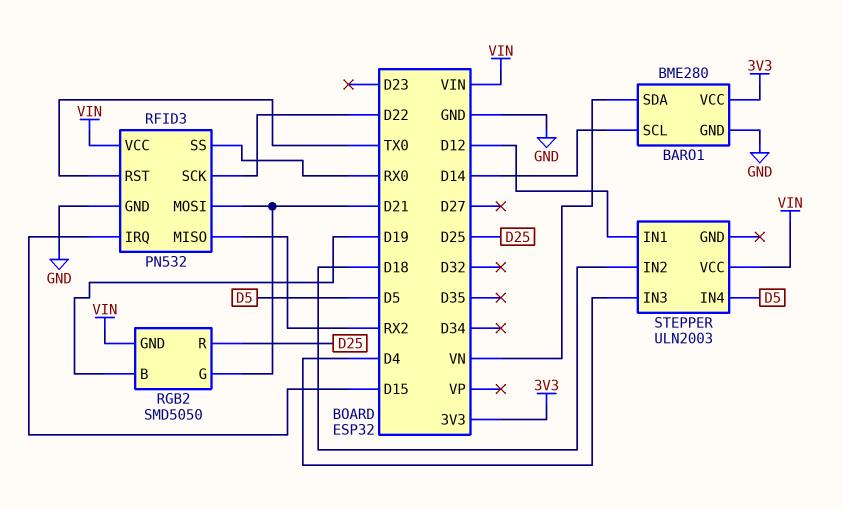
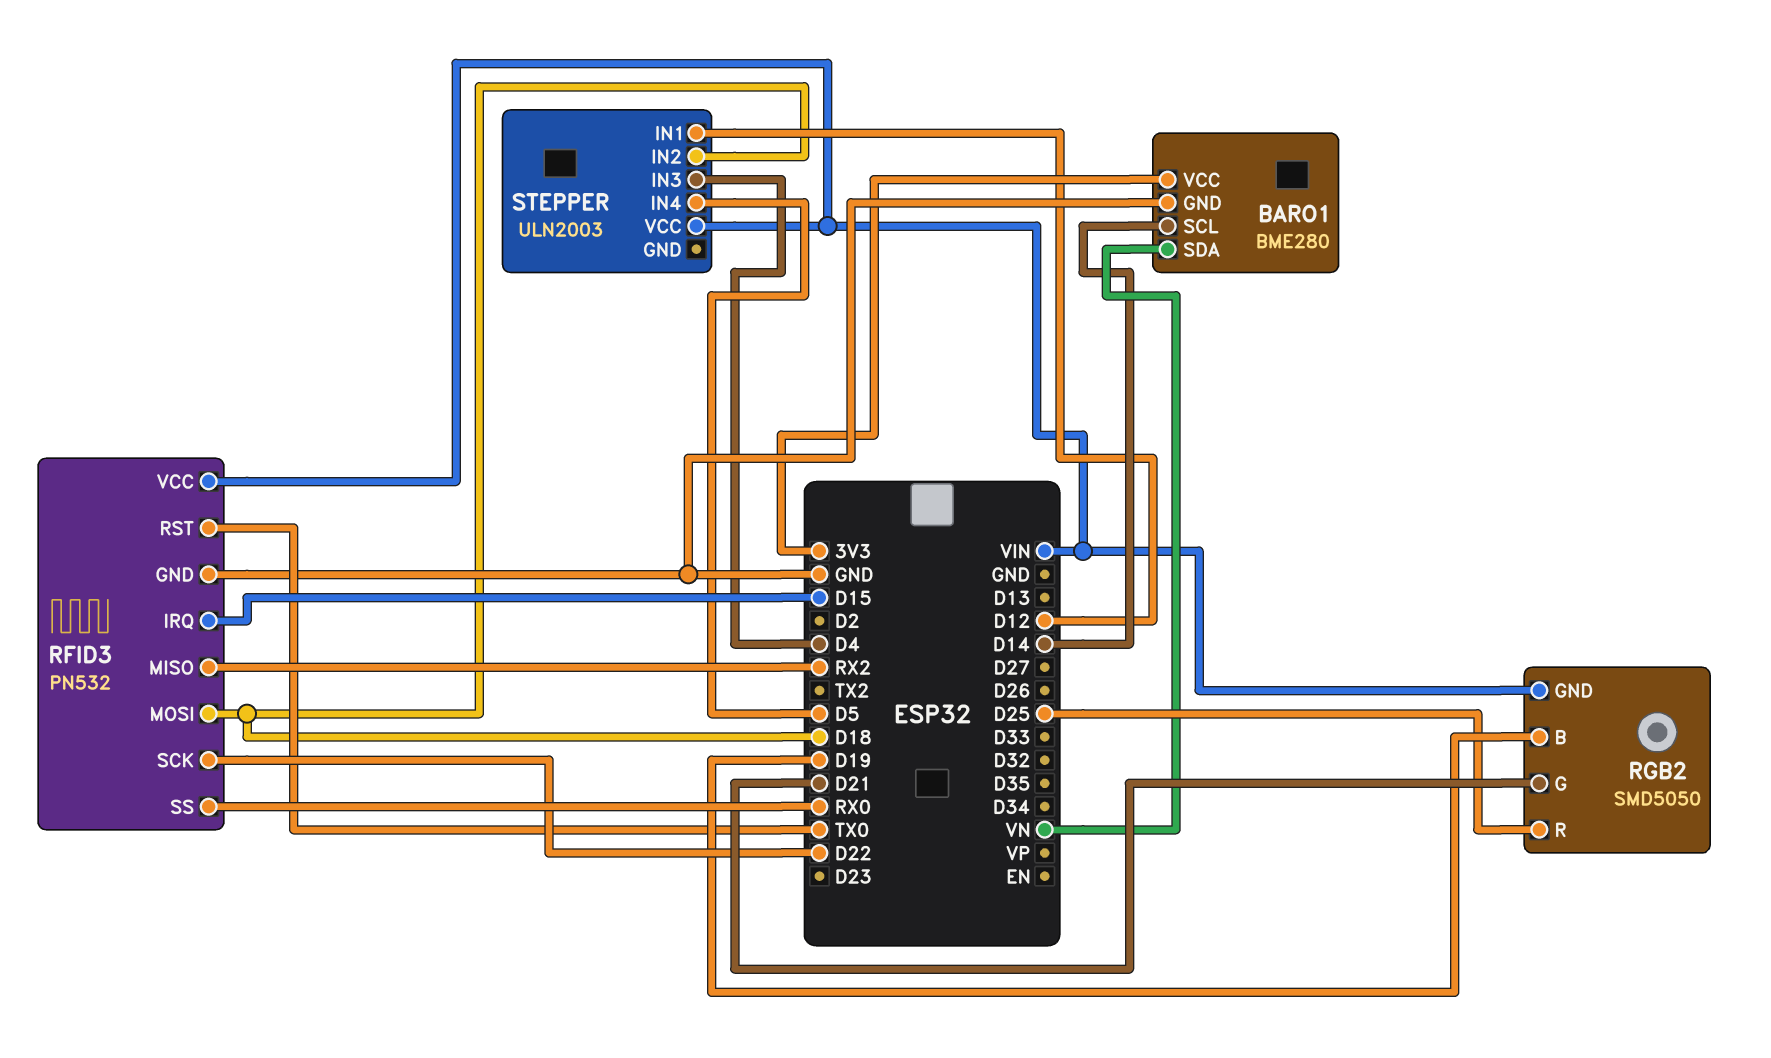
RFID3 pin MOSI: D21 -> D18

